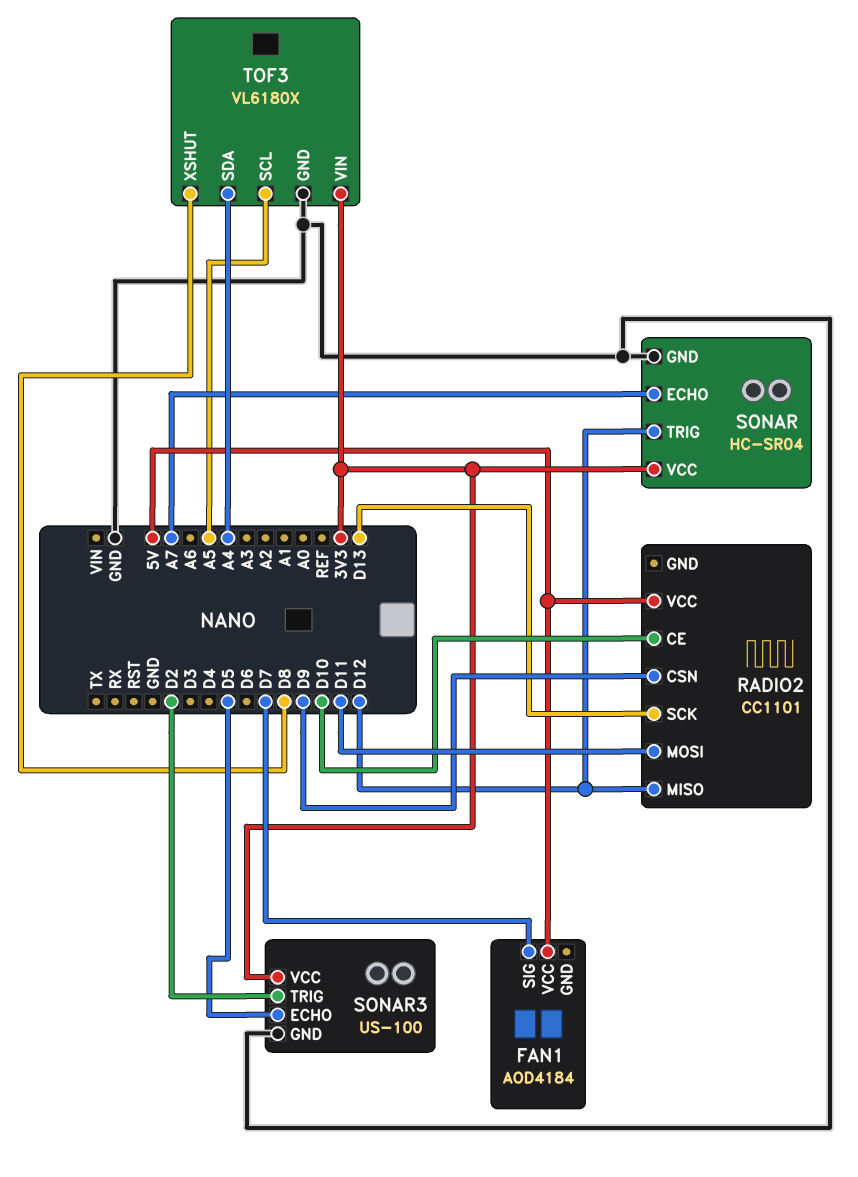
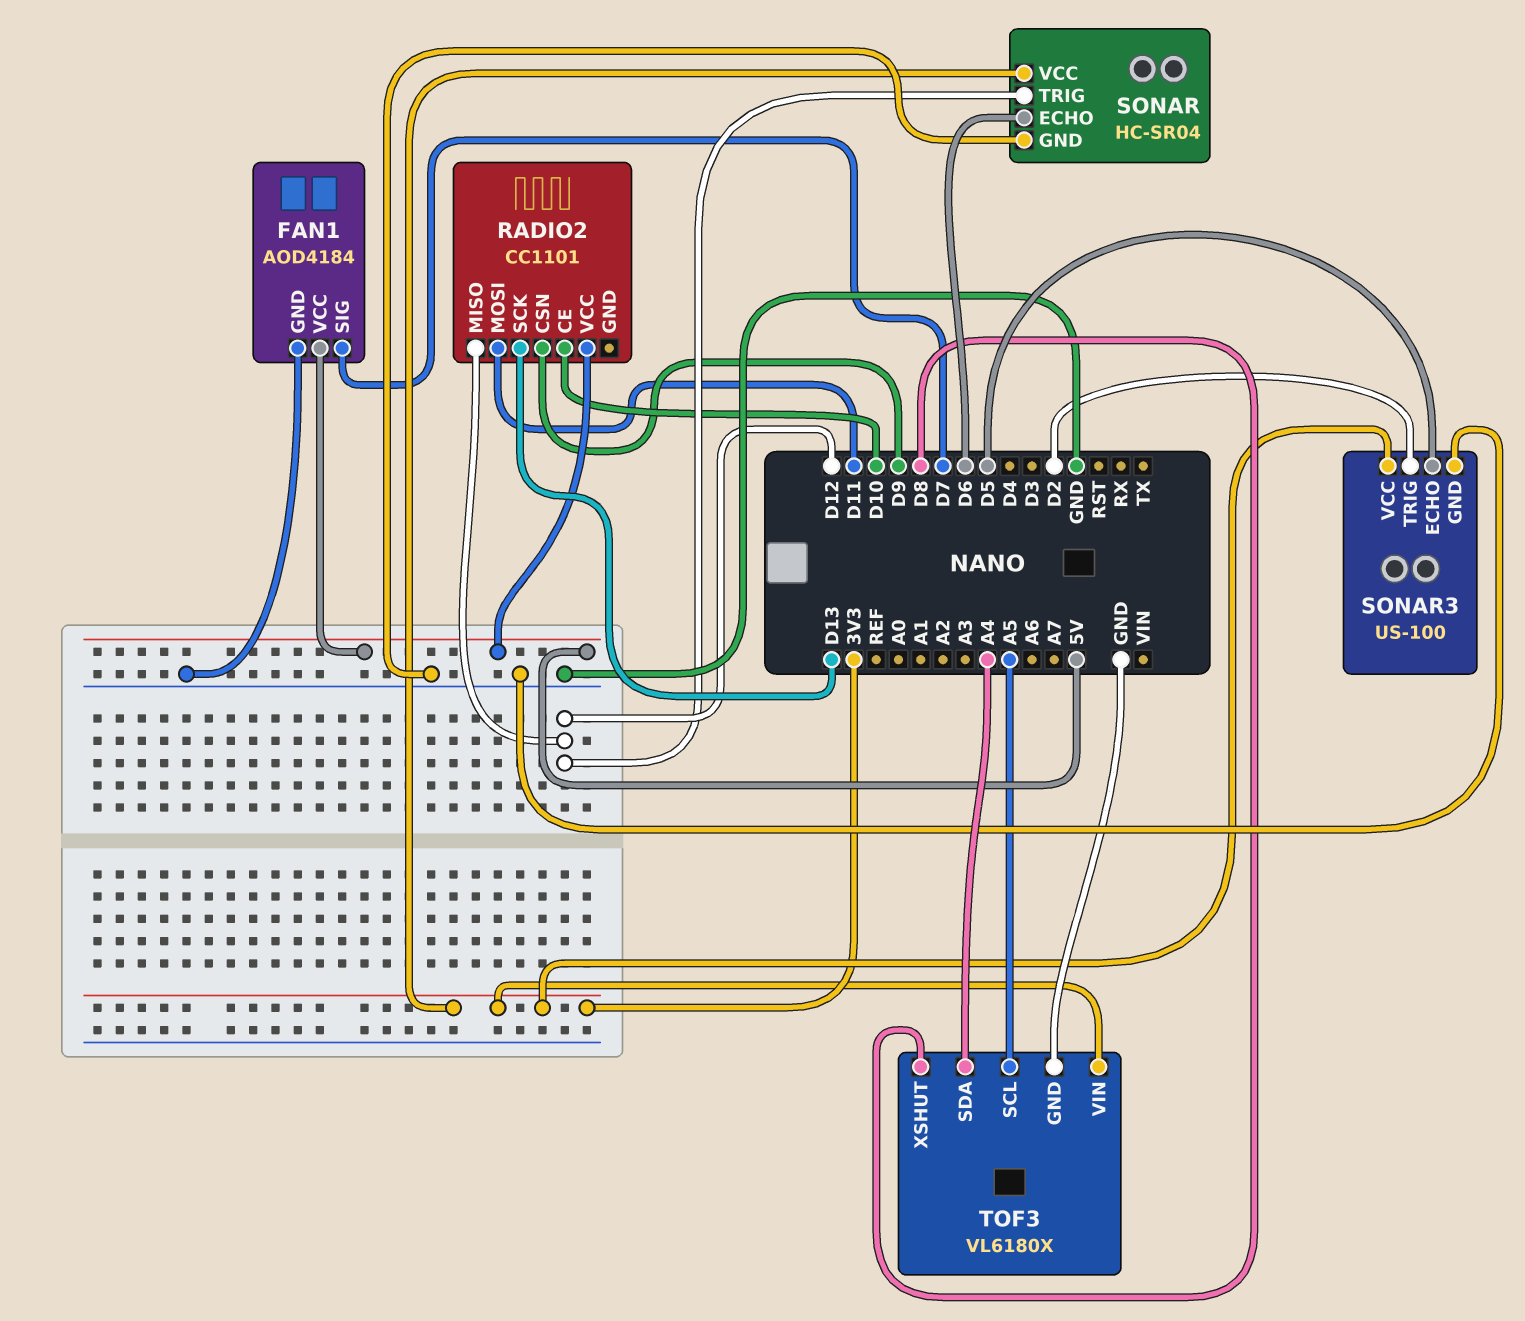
FAN1 pin GND: none -> GND
SONAR pin ECHO: A7 -> D6

